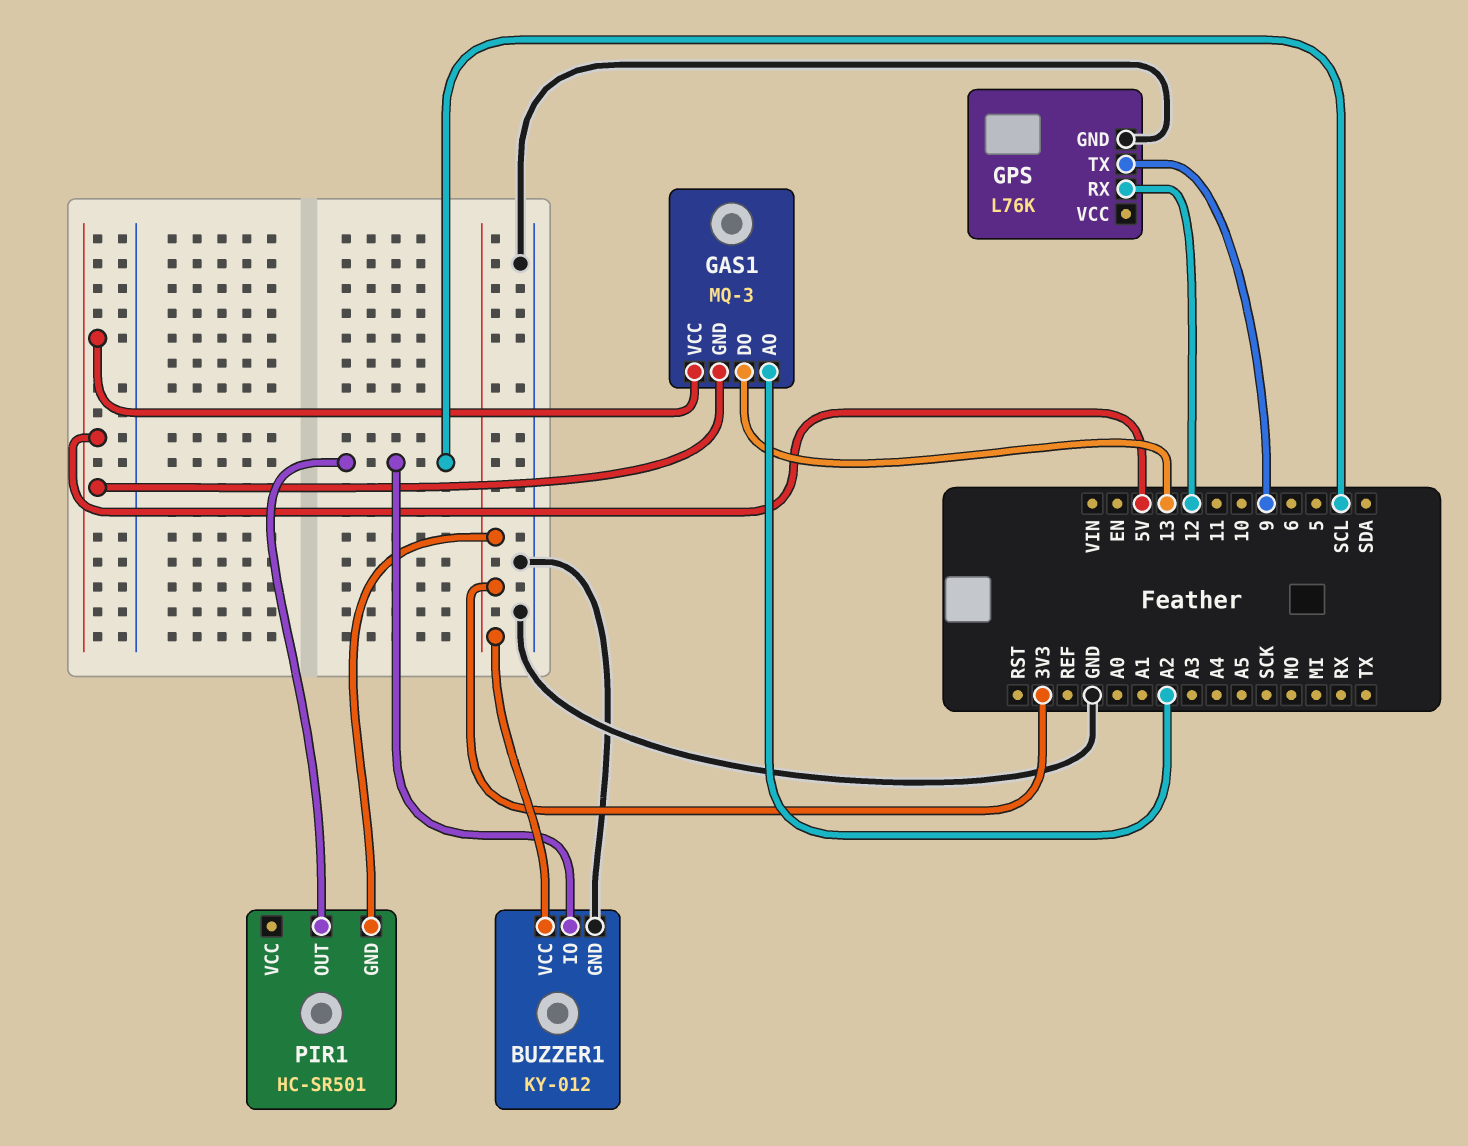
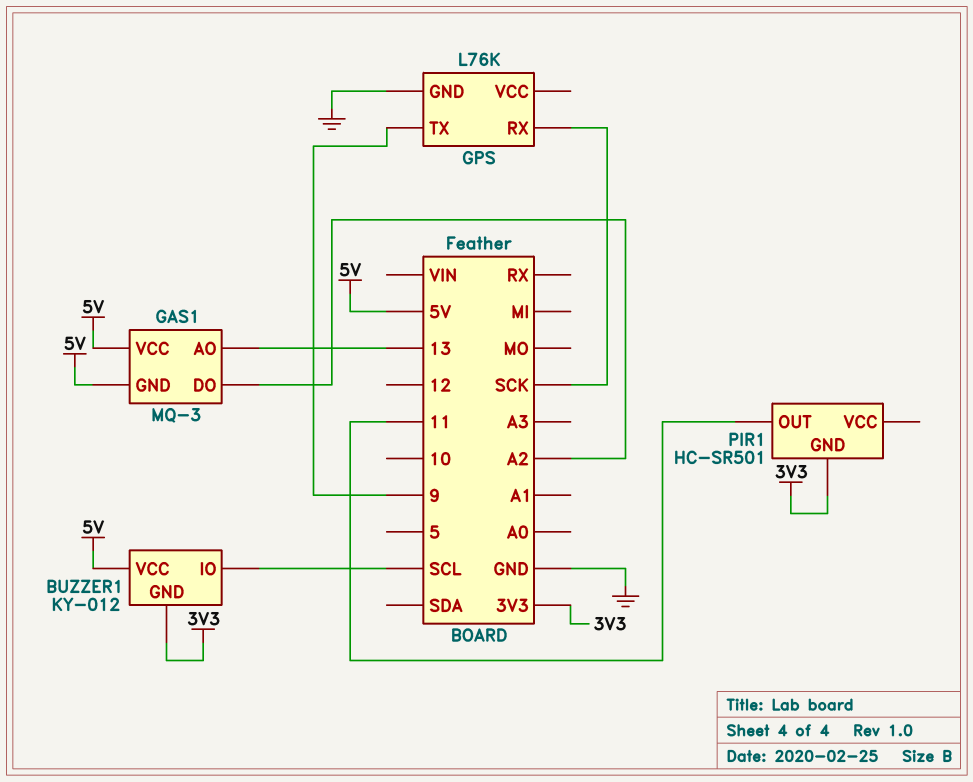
BUZZER1 pin GND: GND -> 3V3
BUZZER1 pin VCC: 3V3 -> 5V
GAS1 pin AO: A2 -> 13
GAS1 pin DO: 13 -> A2
GPS pin RX: 12 -> SCK
PIR1 pin OUT: SCL -> 11

